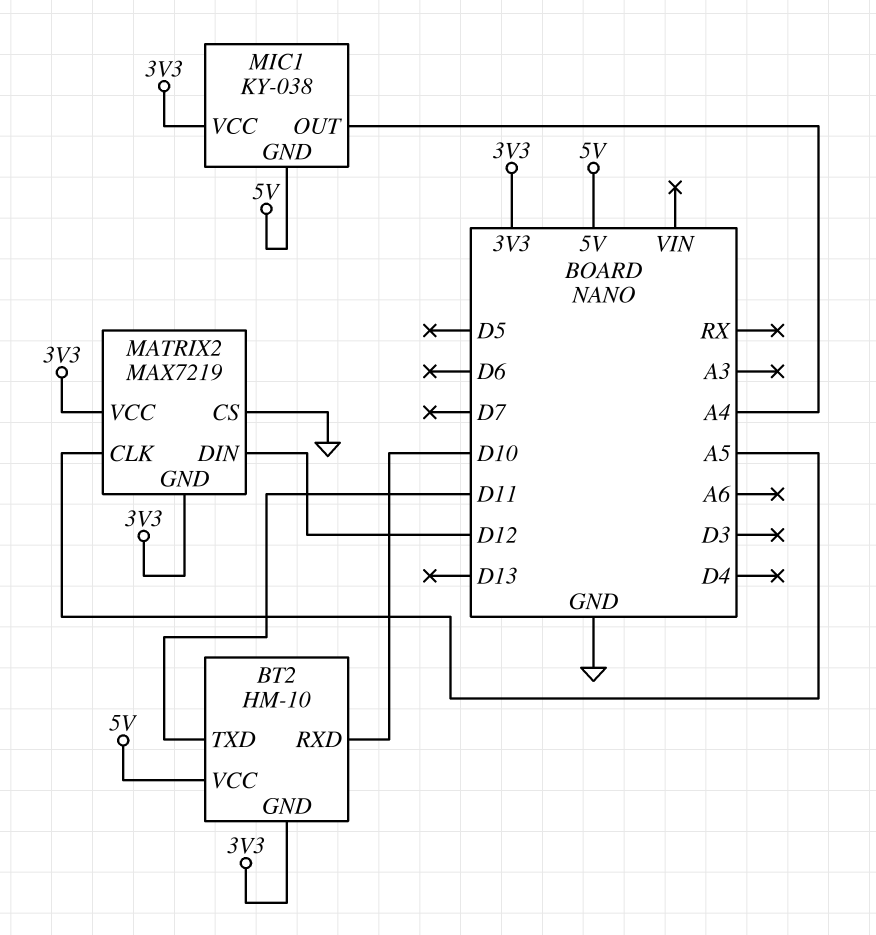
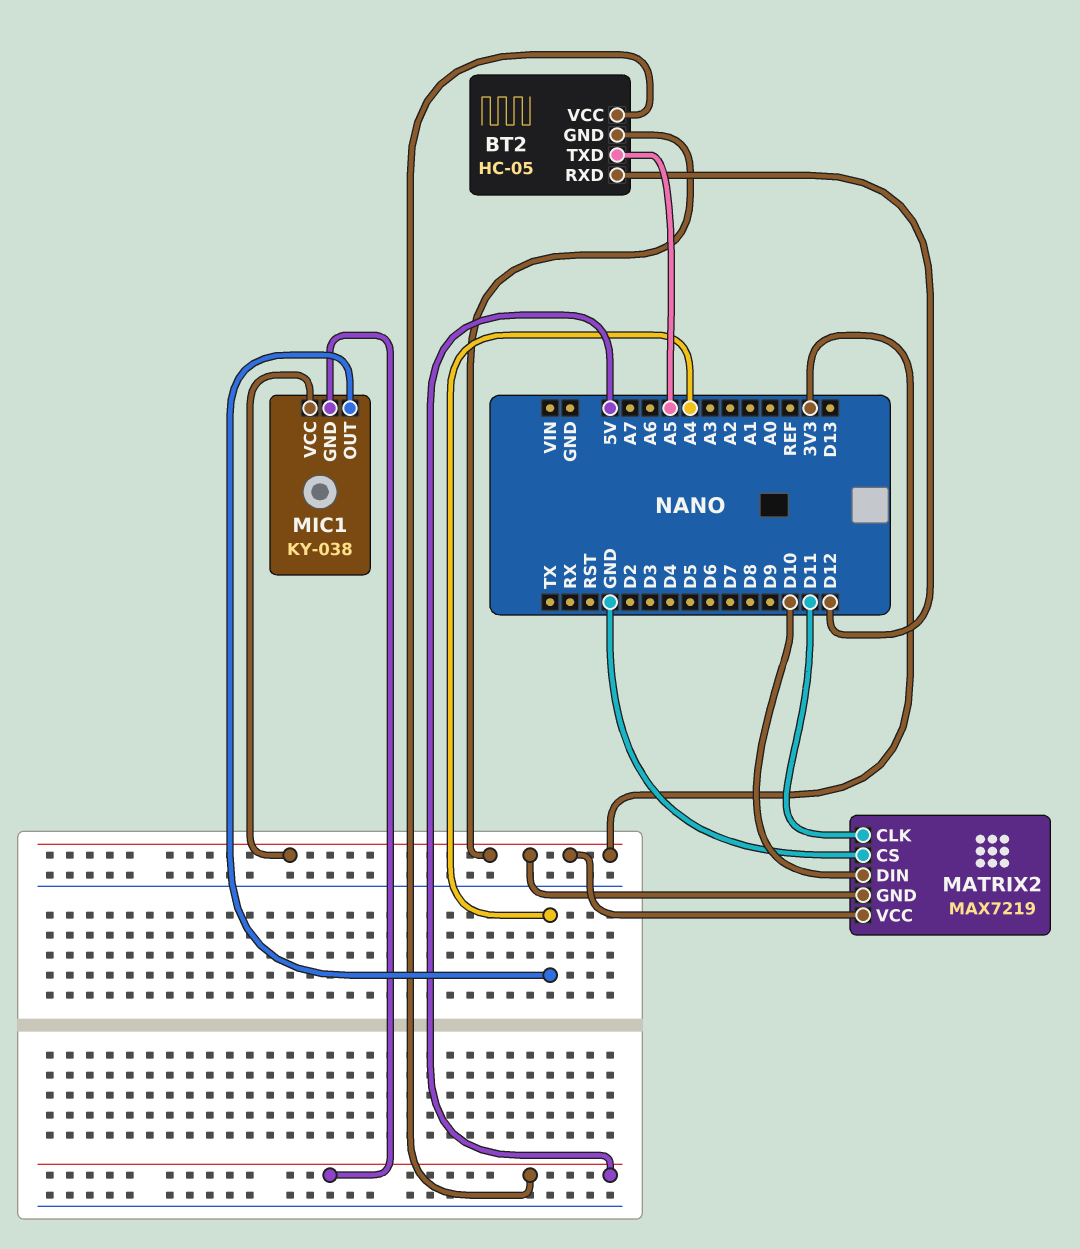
BT2: HM-10 -> HC-05
BT2 pin RXD: D10 -> D12
BT2 pin TXD: D11 -> A5
MATRIX2 pin CLK: A5 -> D11
MATRIX2 pin DIN: D12 -> D10

